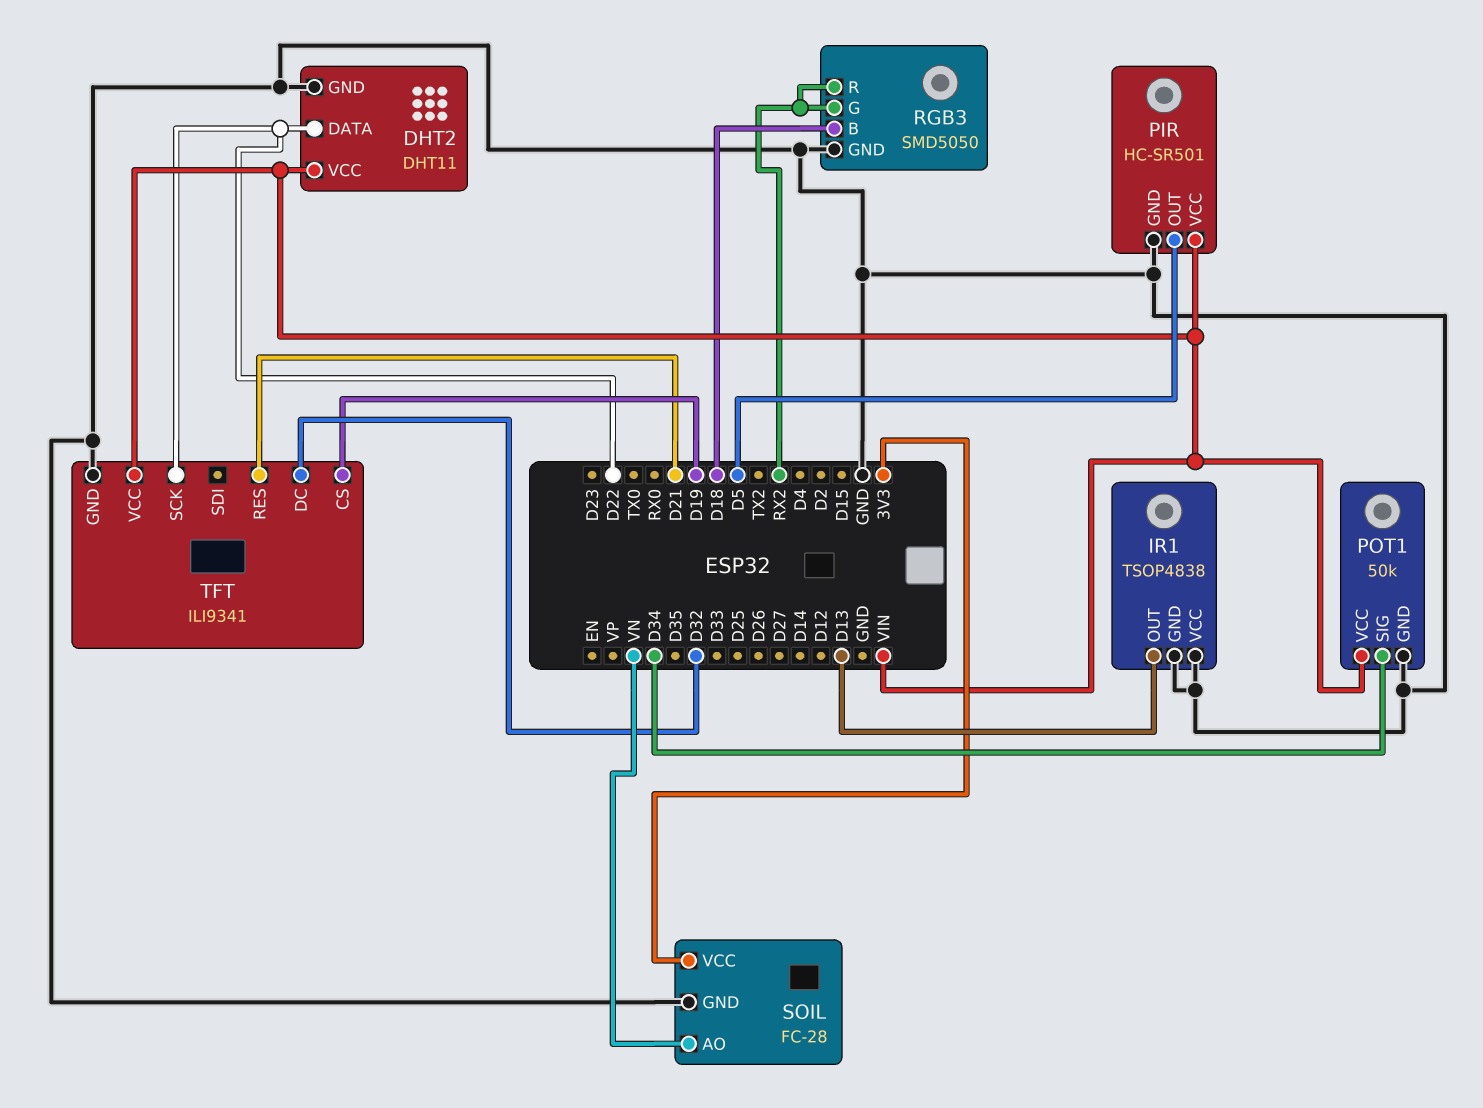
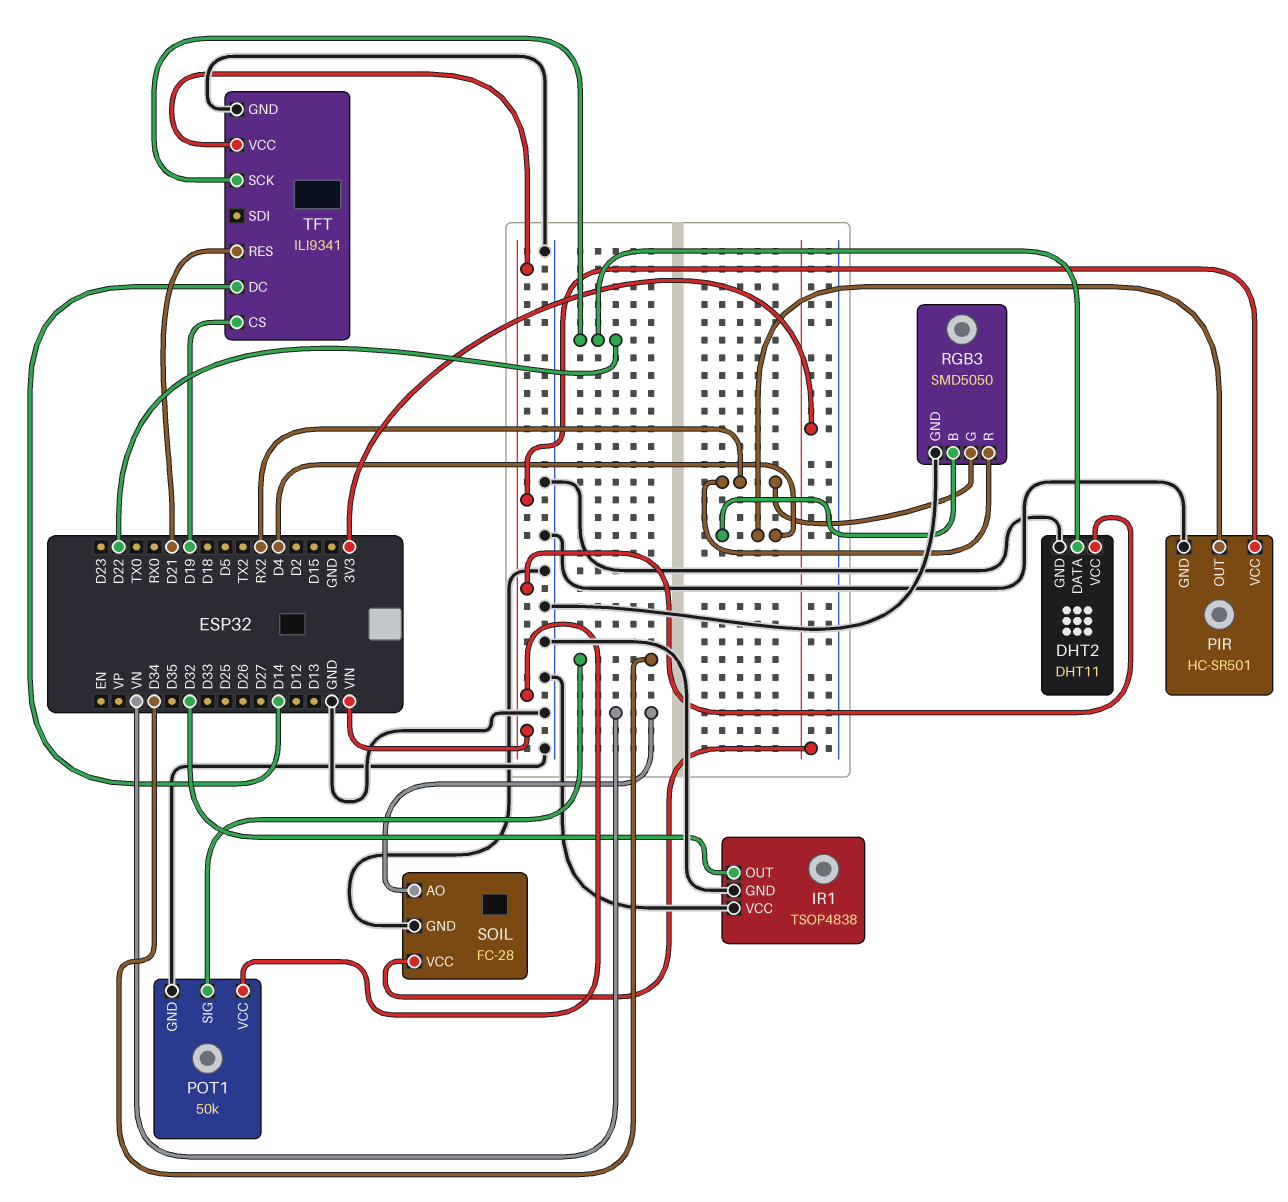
IR1 pin OUT: D13 -> D32
PIR pin OUT: D5 -> D4
RGB3 pin B: D18 -> D4
TFT pin DC: D32 -> D14

